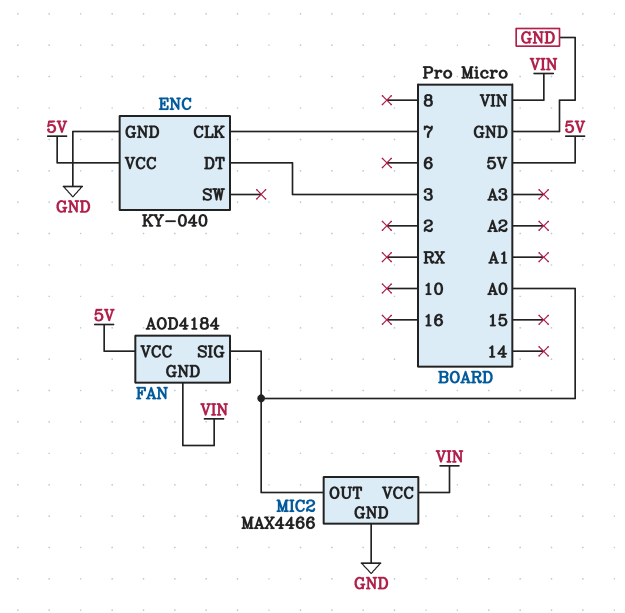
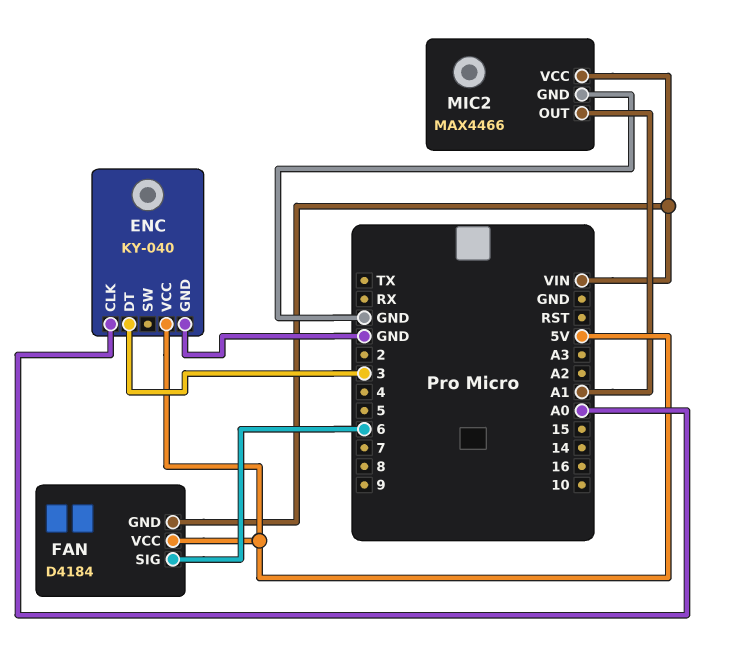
ENC pin CLK: 7 -> A0
FAN: AOD4184 -> D4184
FAN pin SIG: A0 -> 6
MIC2 pin OUT: A0 -> A1

